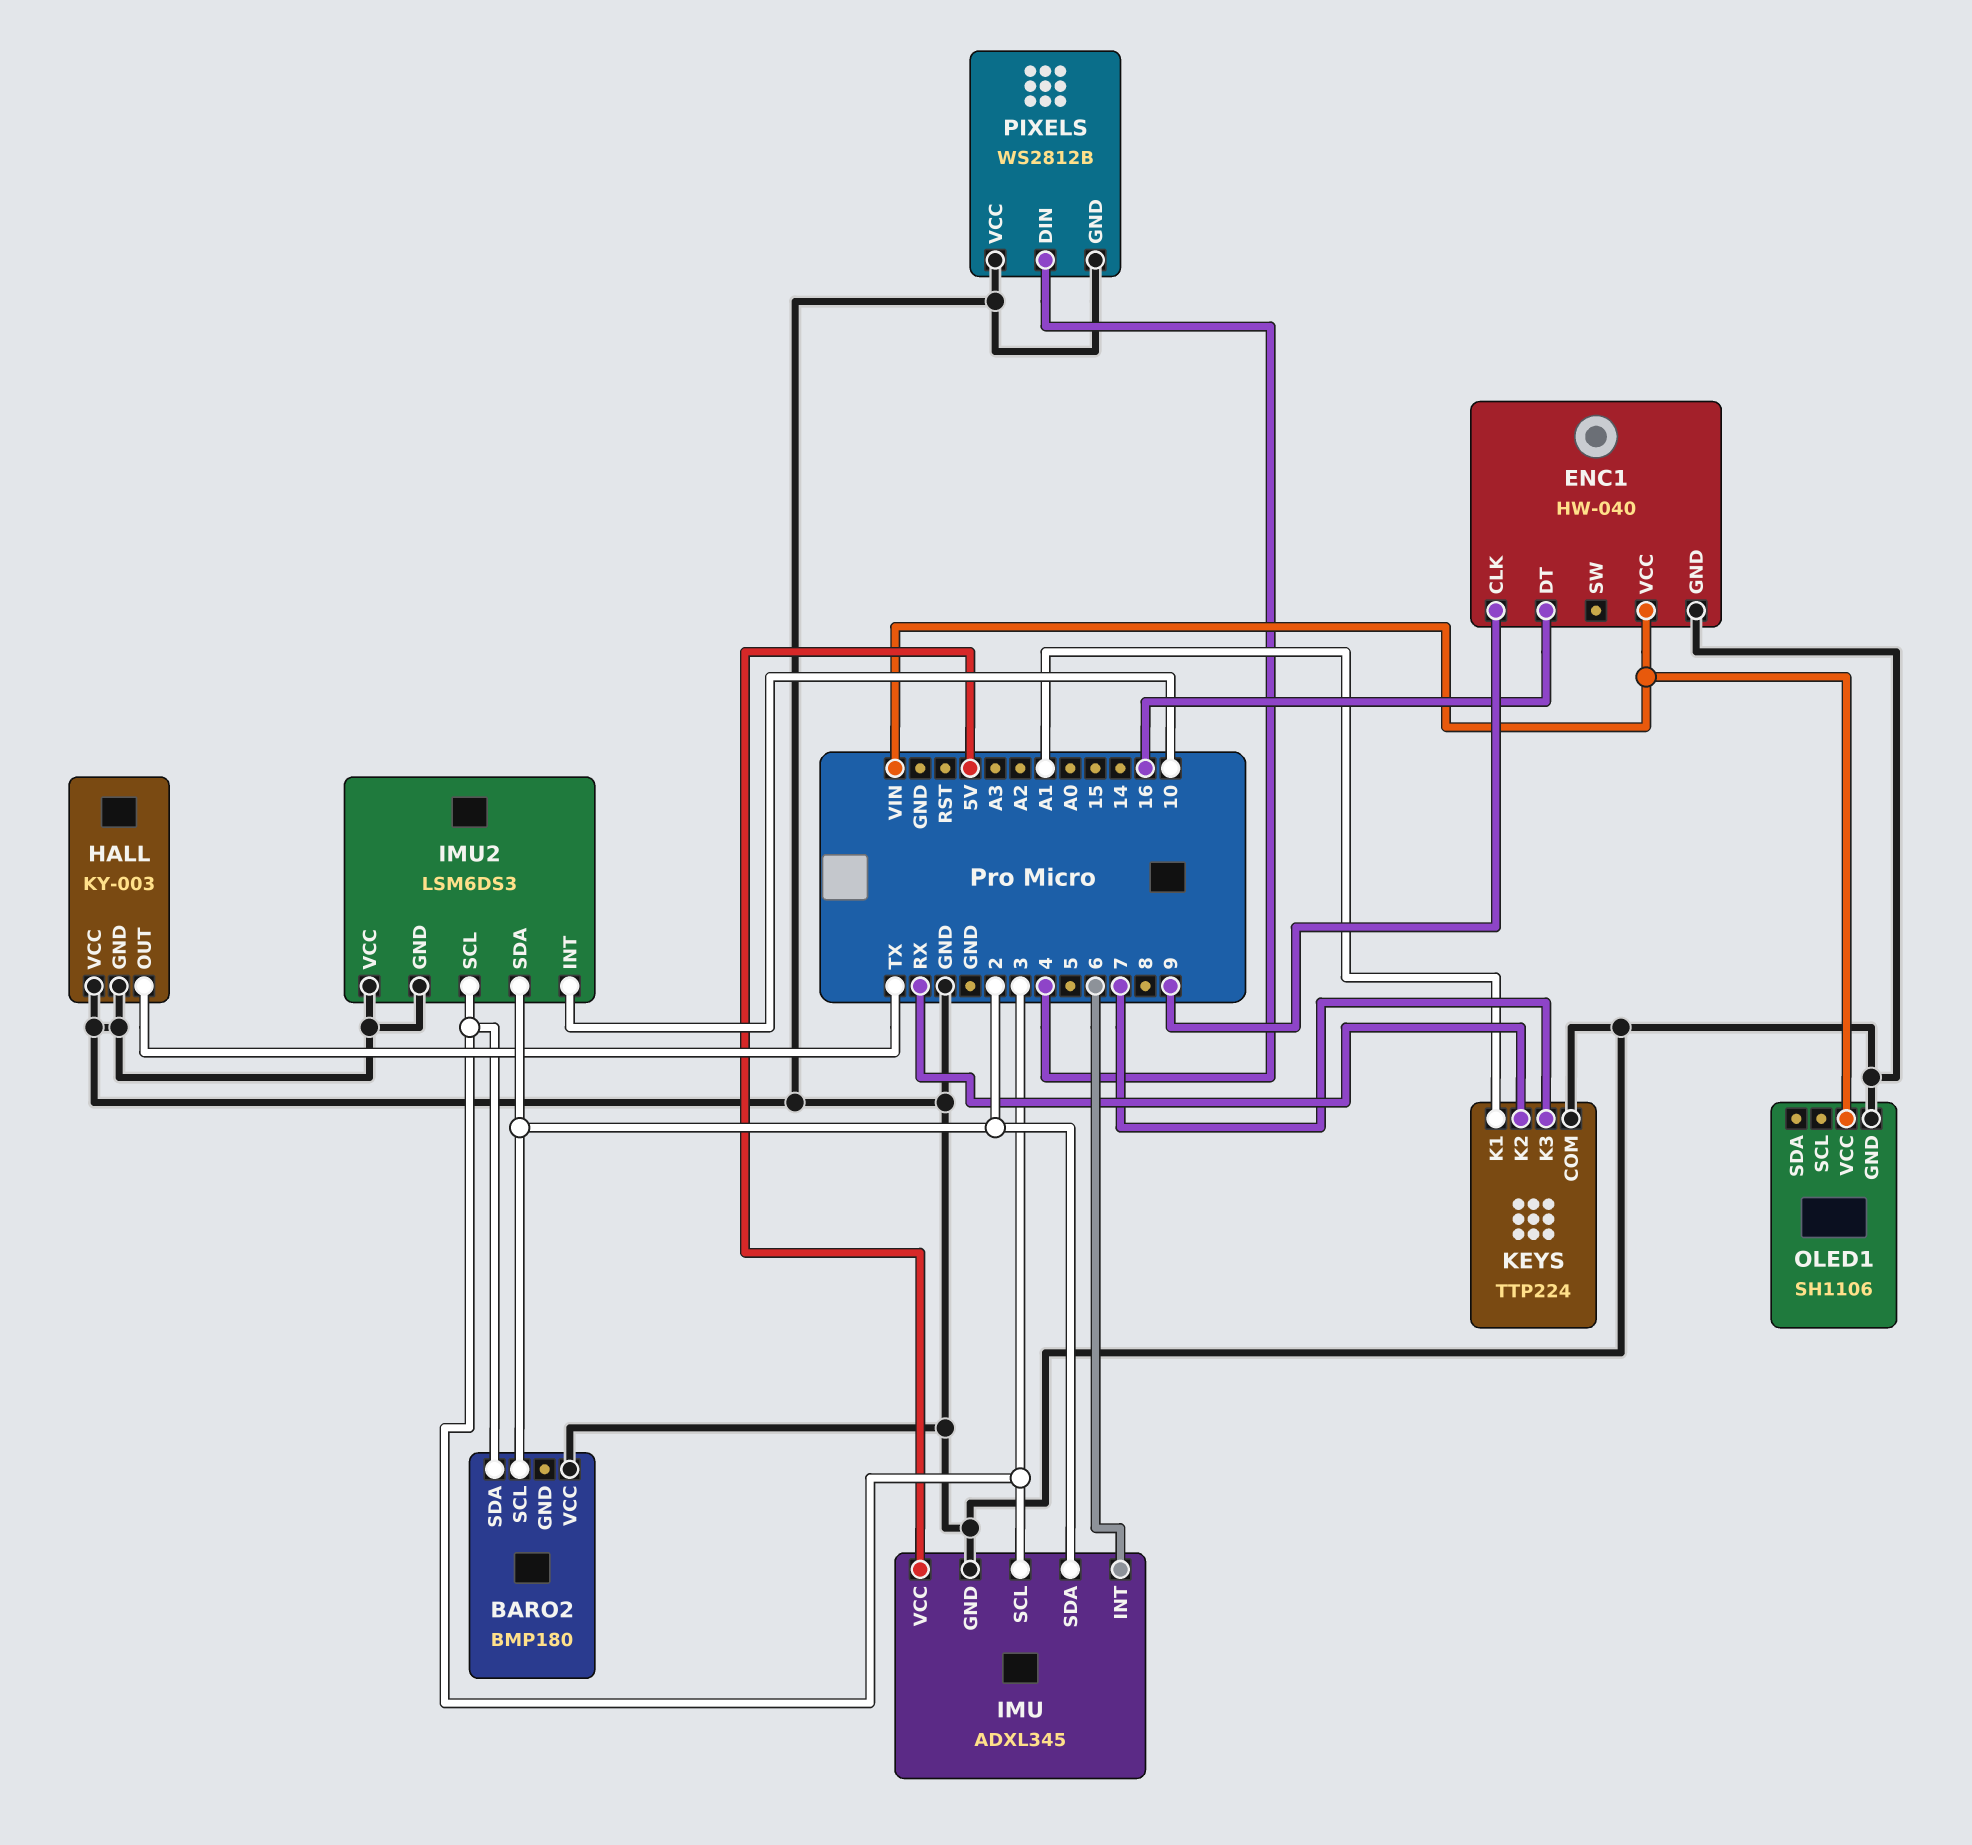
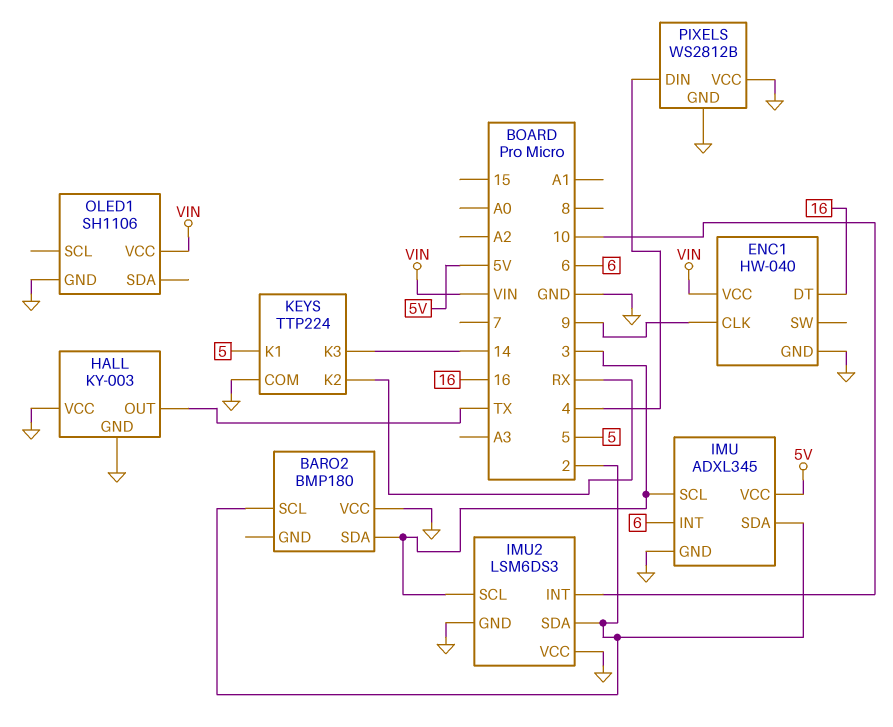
KEYS pin K1: A1 -> 5
KEYS pin K3: 7 -> 14

